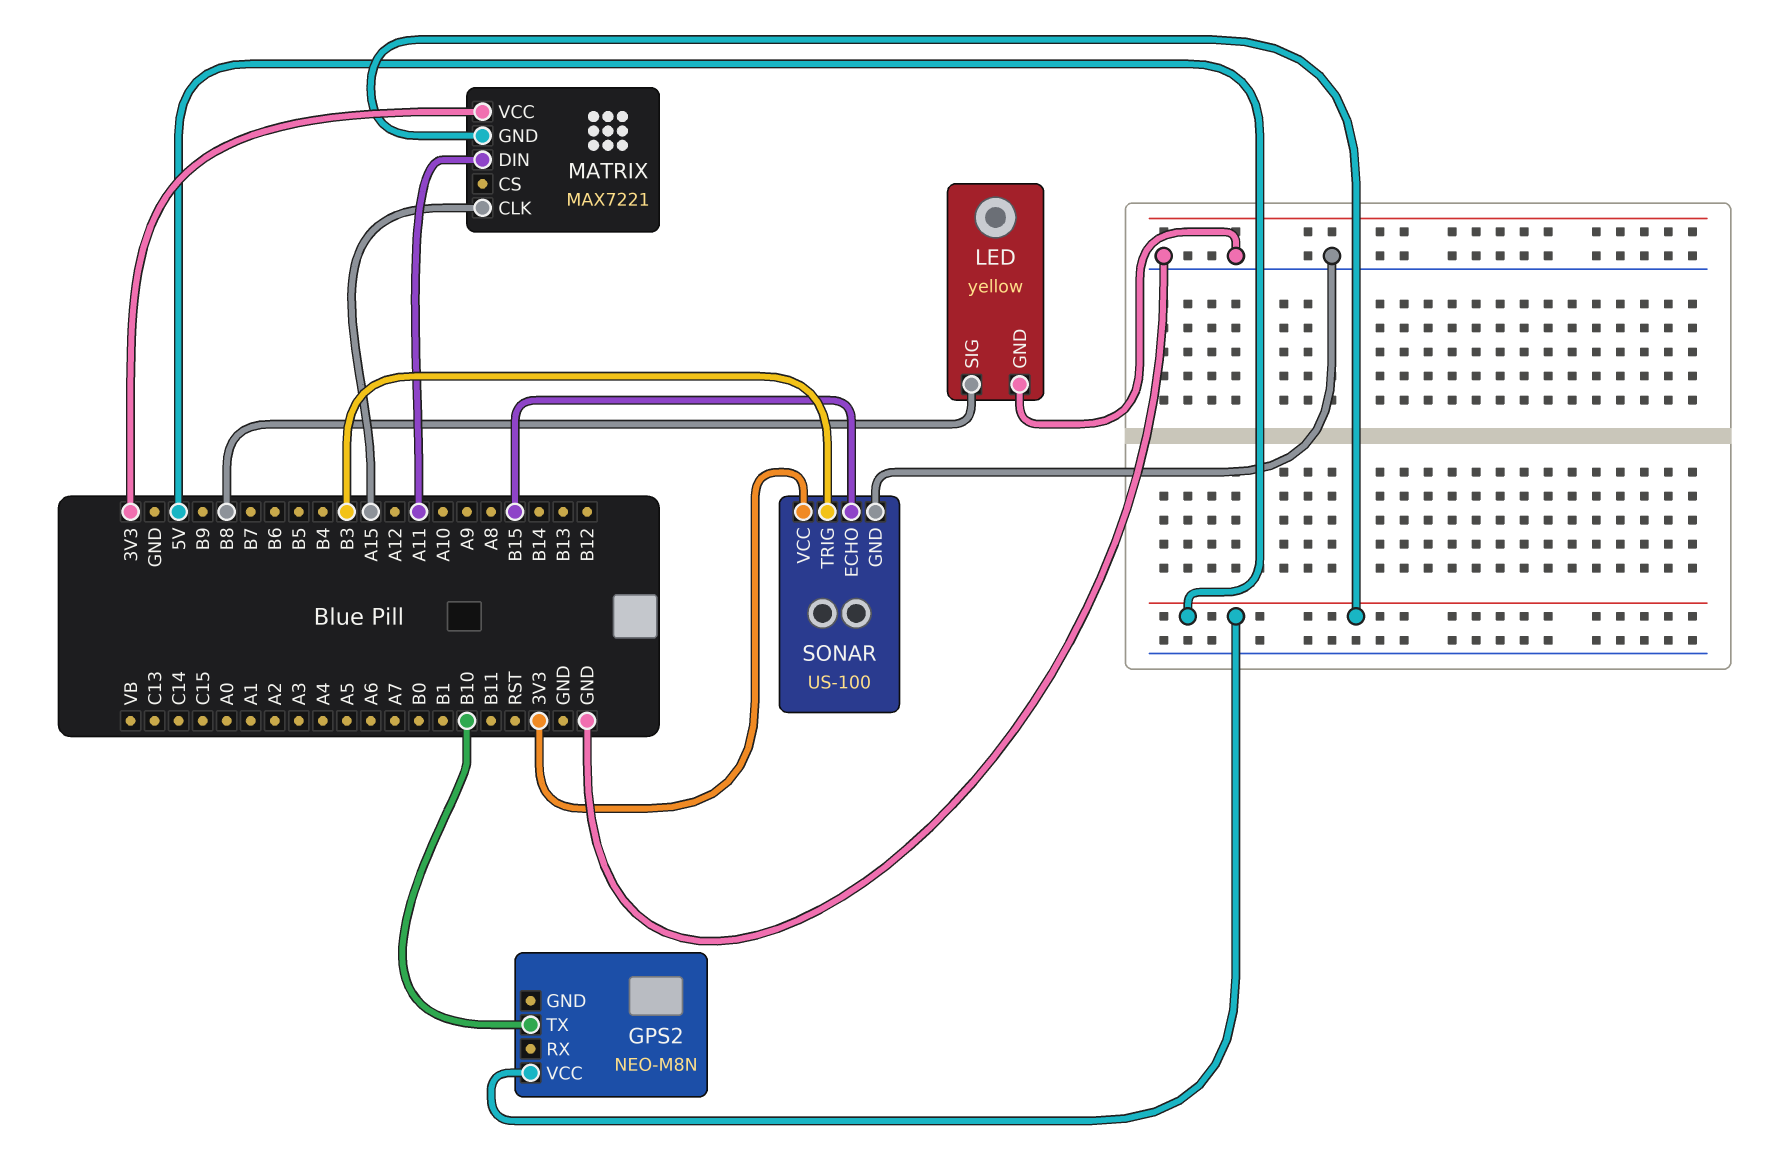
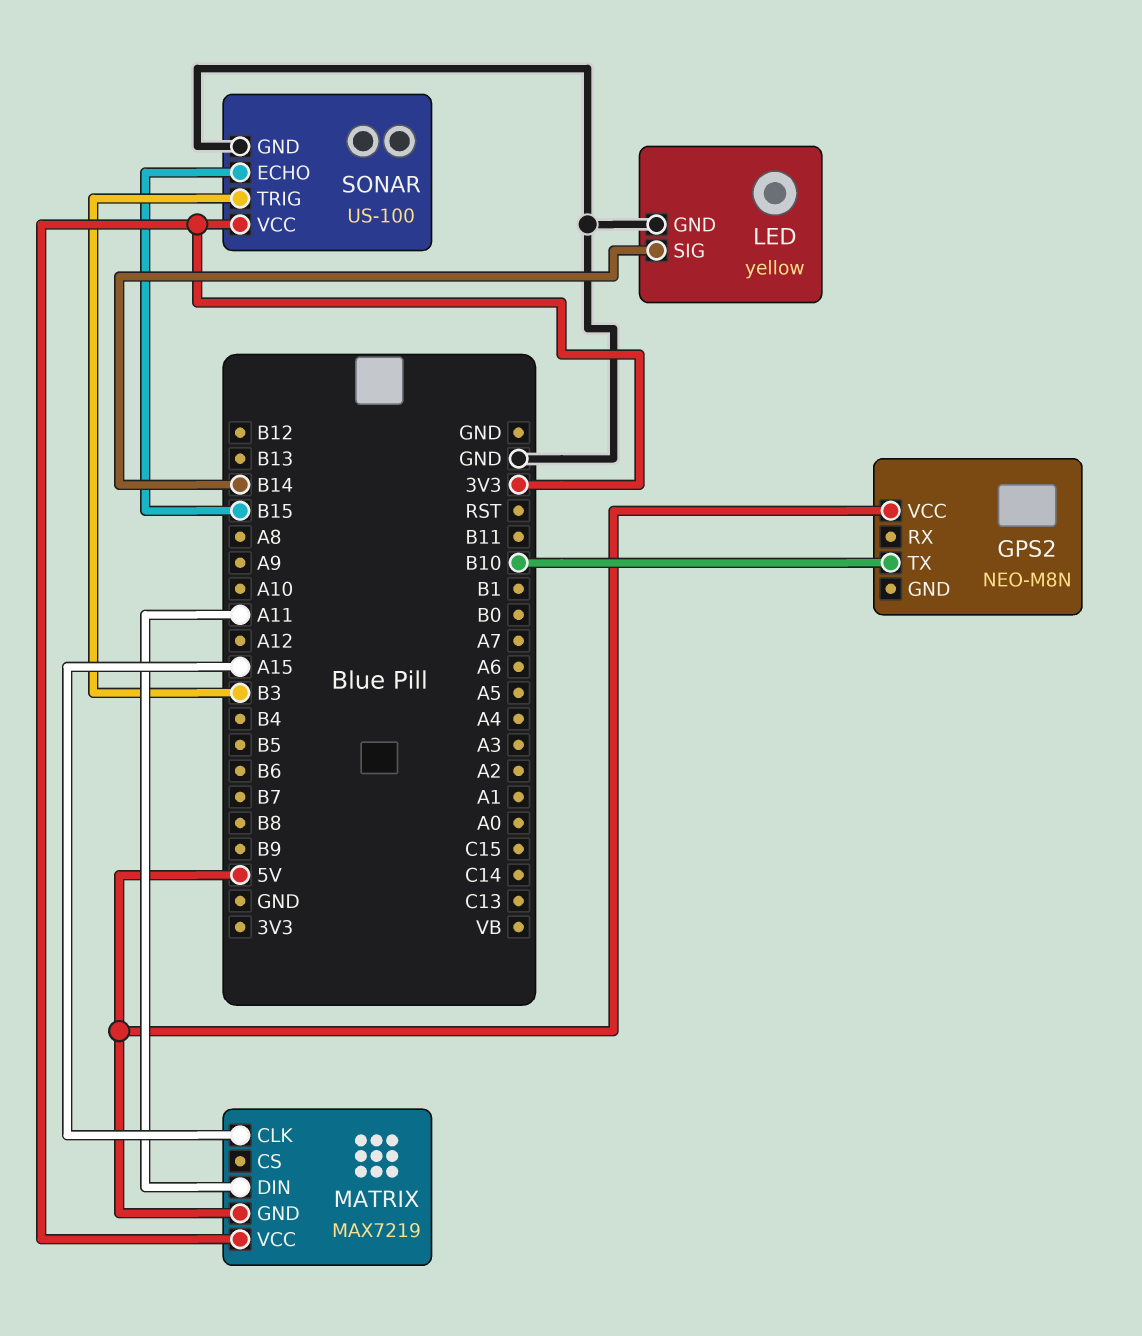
LED pin SIG: B8 -> B14
MATRIX: MAX7221 -> MAX7219

